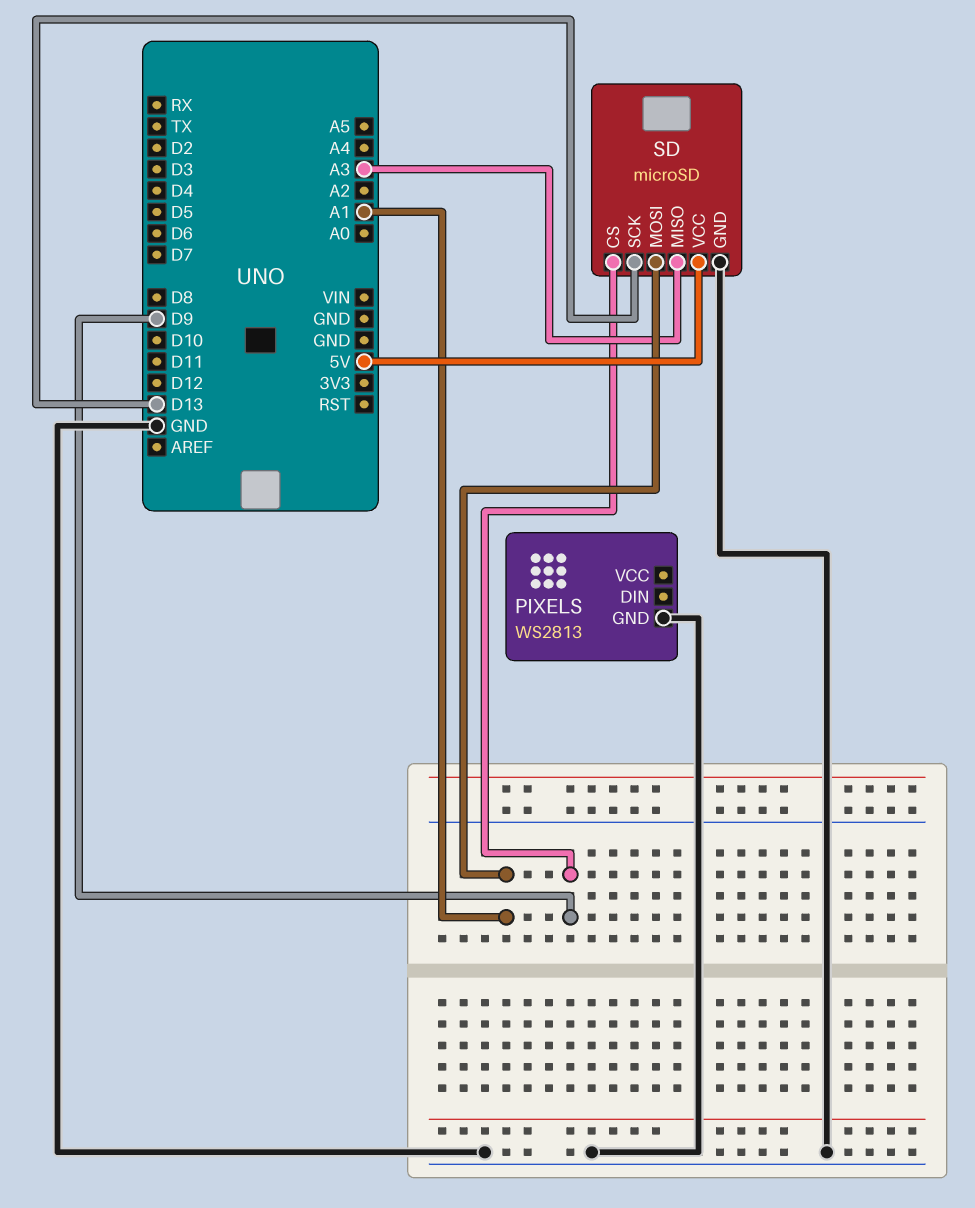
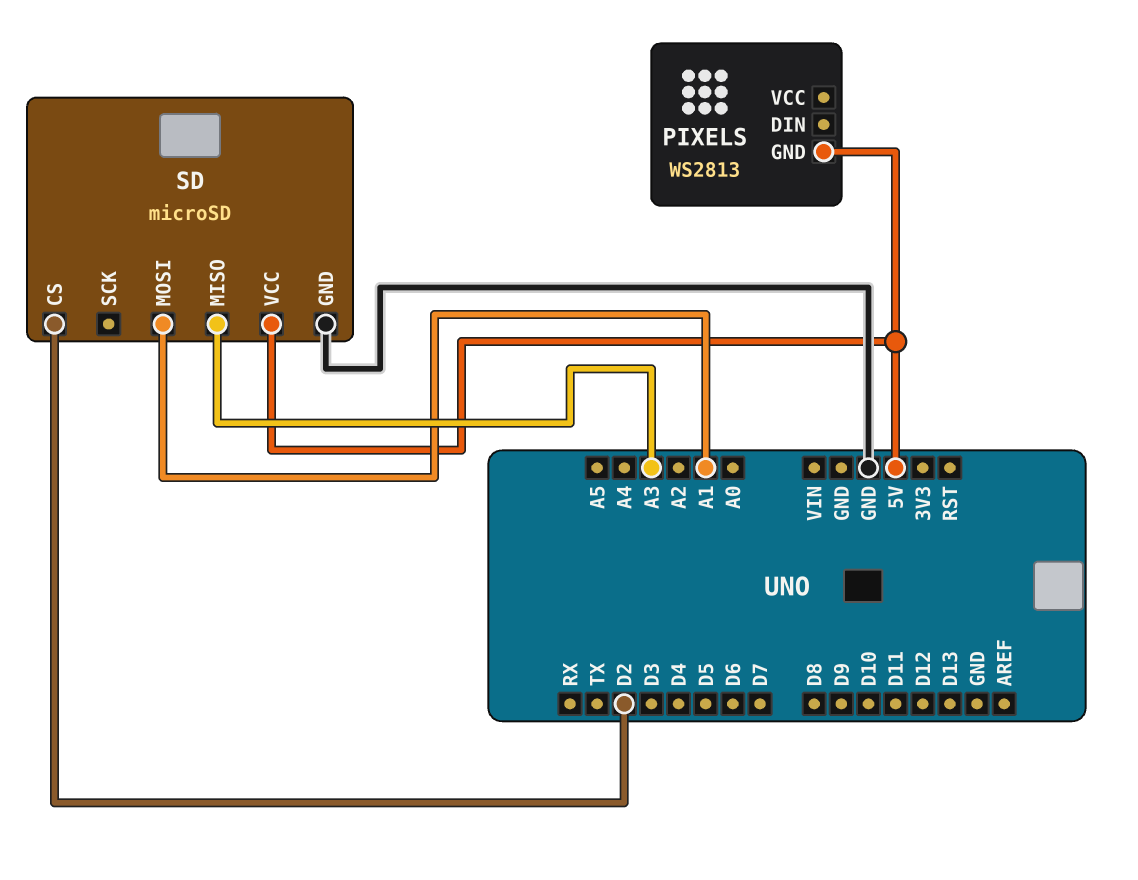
PIXELS pin GND: GND -> 5V
SD pin CS: D9 -> D2
SD pin SCK: D13 -> none

